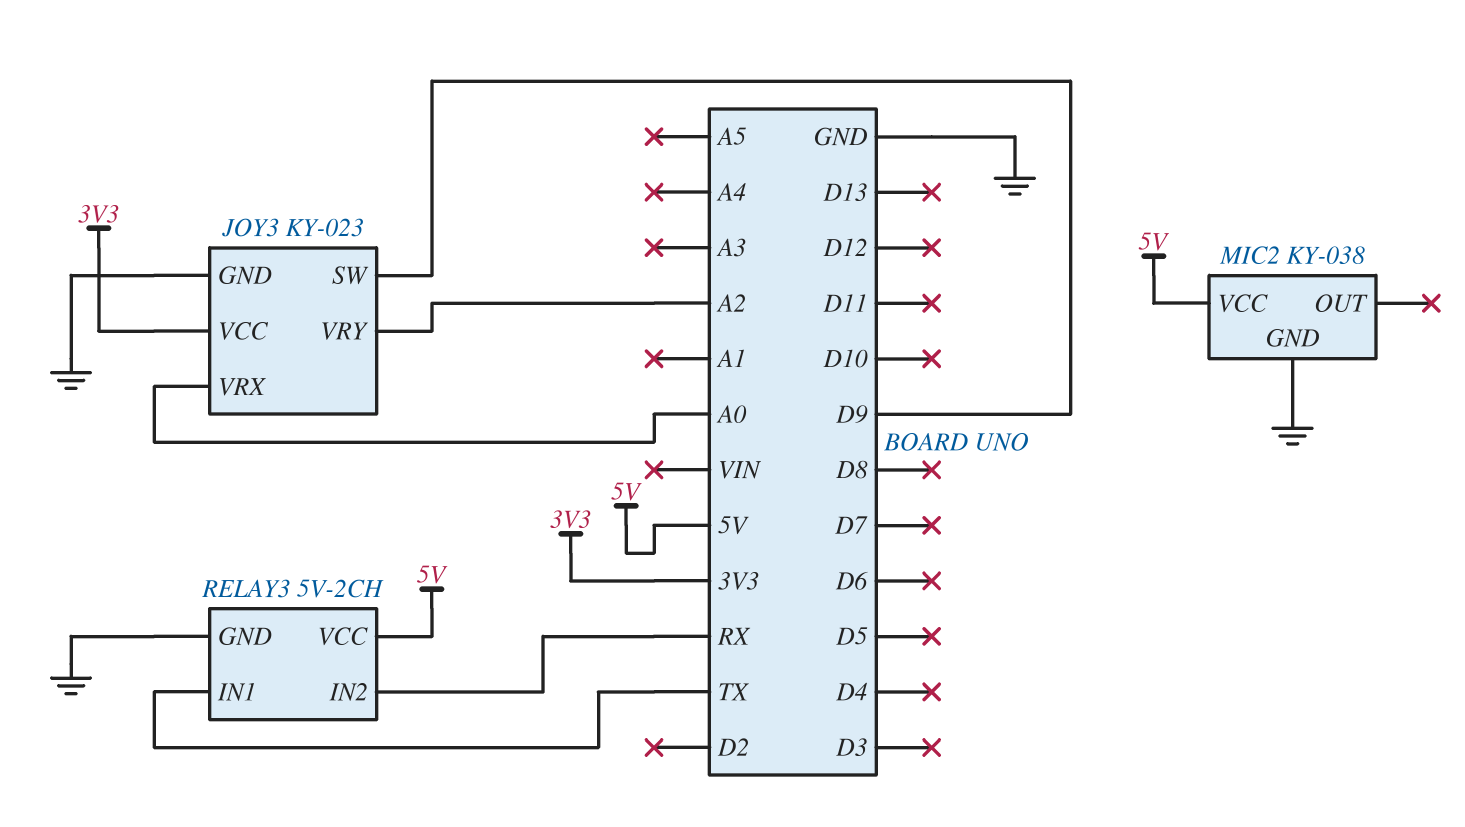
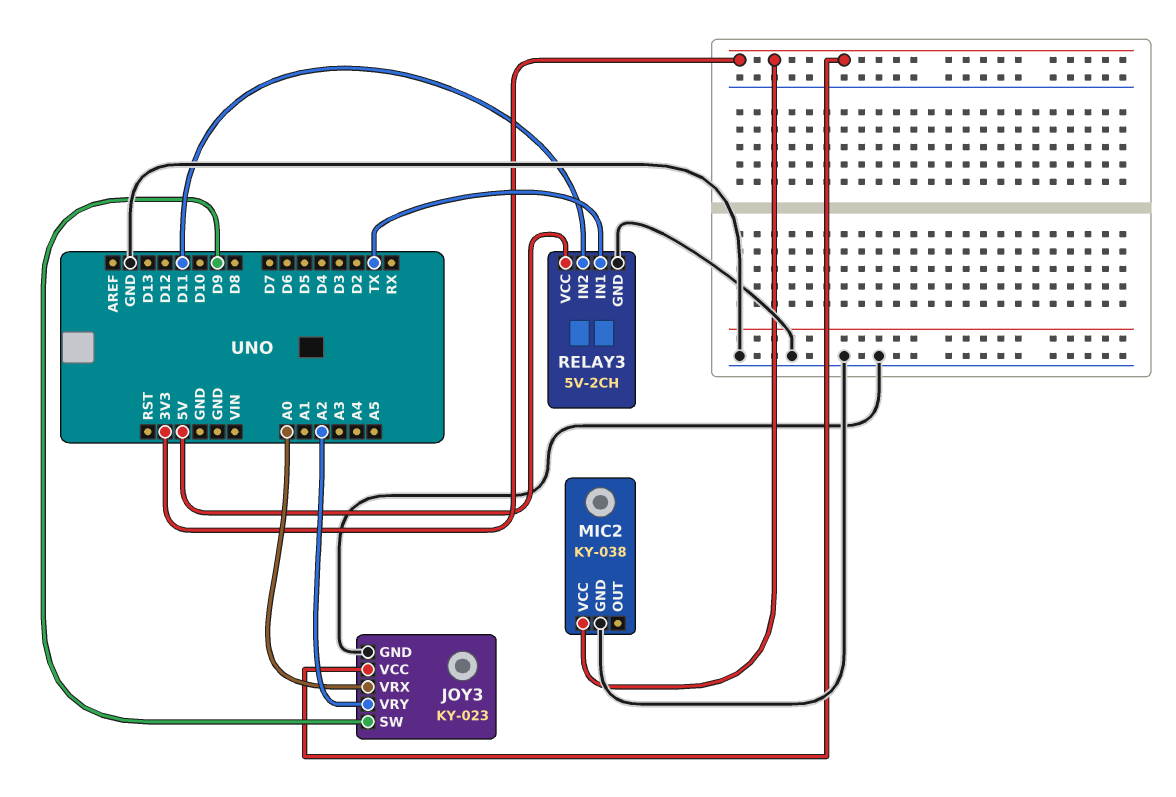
MIC2 pin VCC: 5V -> 3V3
RELAY3 pin IN2: RX -> D11

